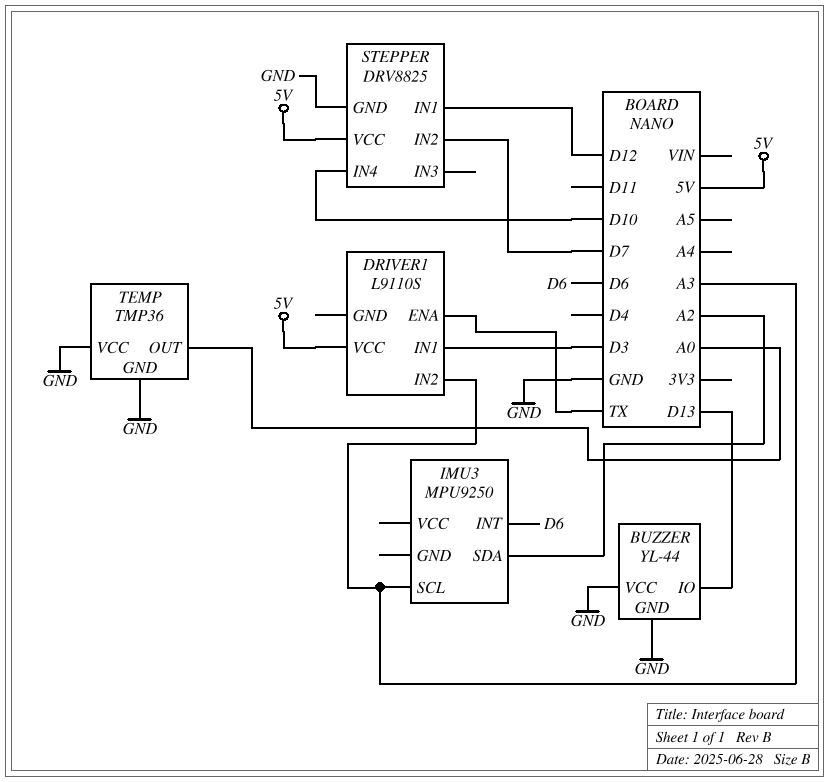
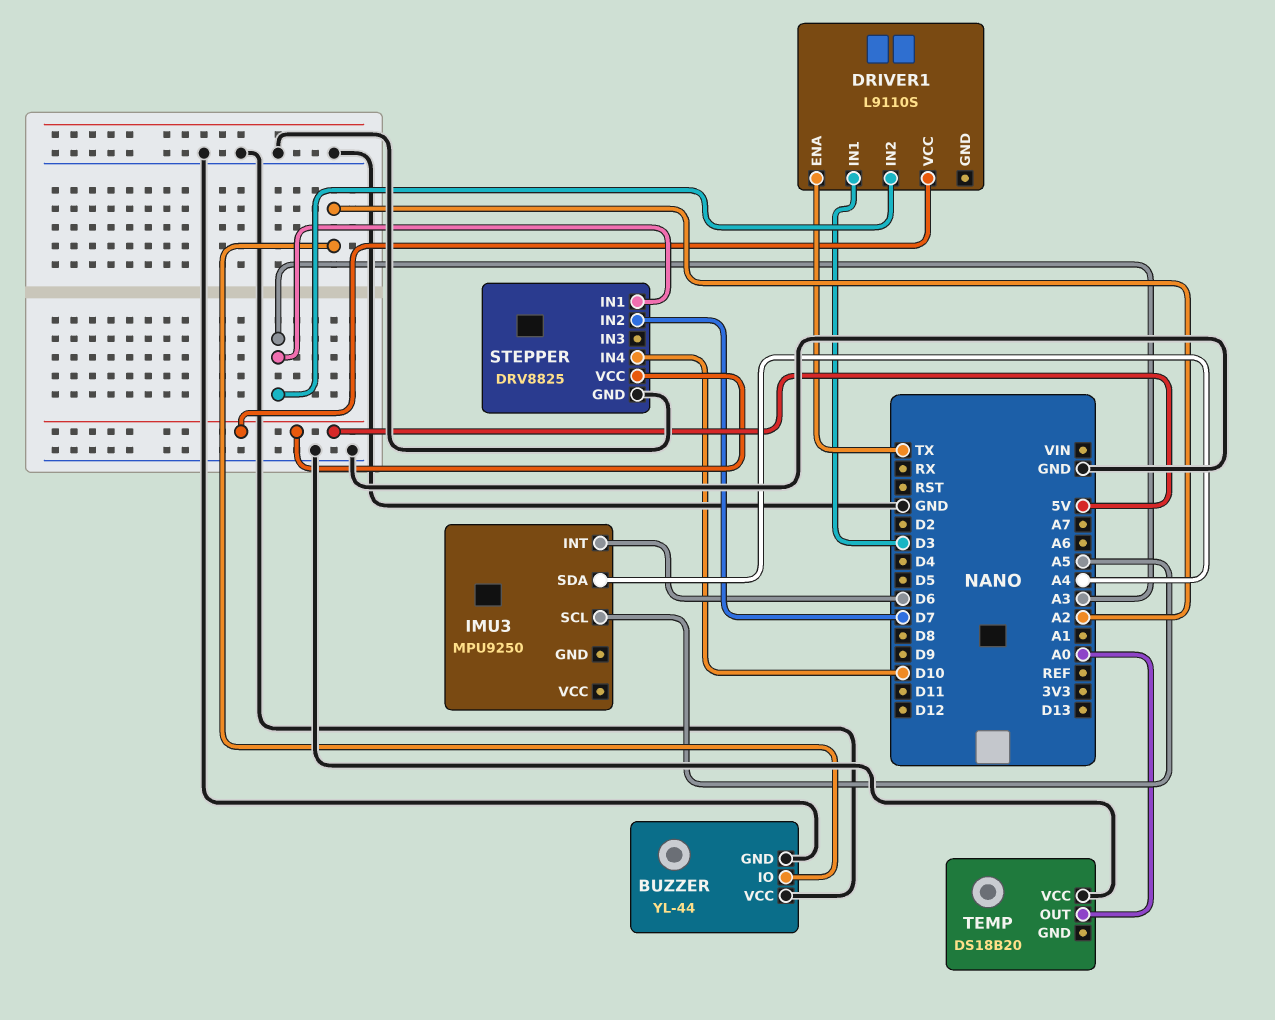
BUZZER pin IO: D13 -> A2
IMU3 pin SCL: A3 -> A5
IMU3 pin SDA: A2 -> A4
STEPPER pin IN1: D12 -> A3
TEMP: TMP36 -> DS18B20
TEMP pin GND: GND -> none

